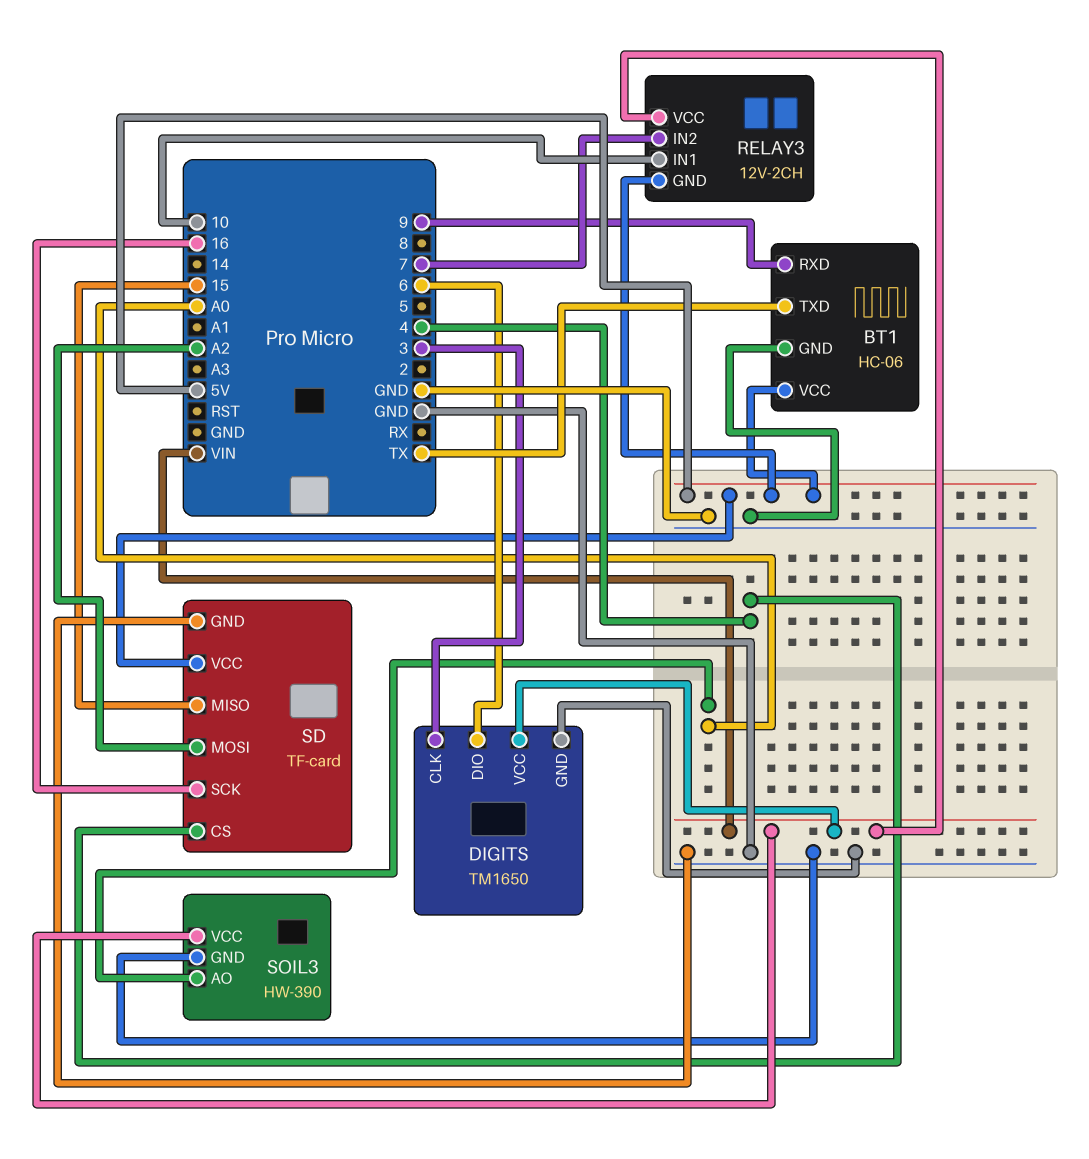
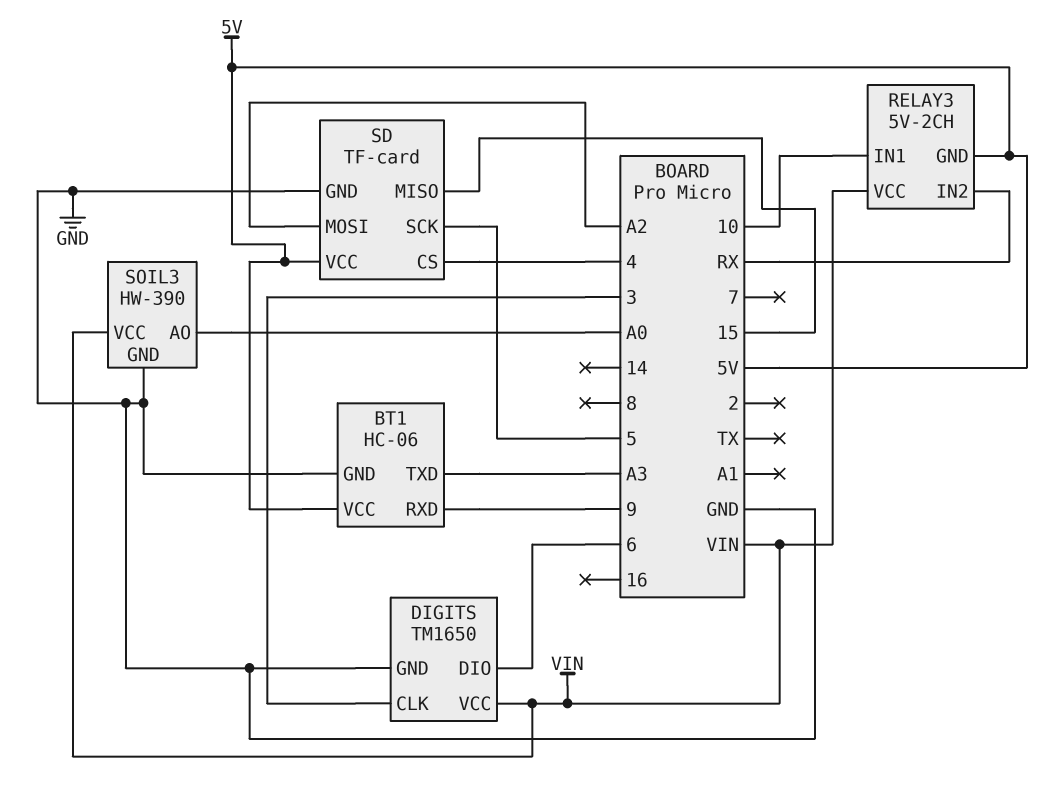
BT1 pin TXD: TX -> A3
RELAY3: 12V-2CH -> 5V-2CH
RELAY3 pin IN2: 7 -> RX
SD pin SCK: 16 -> 5

